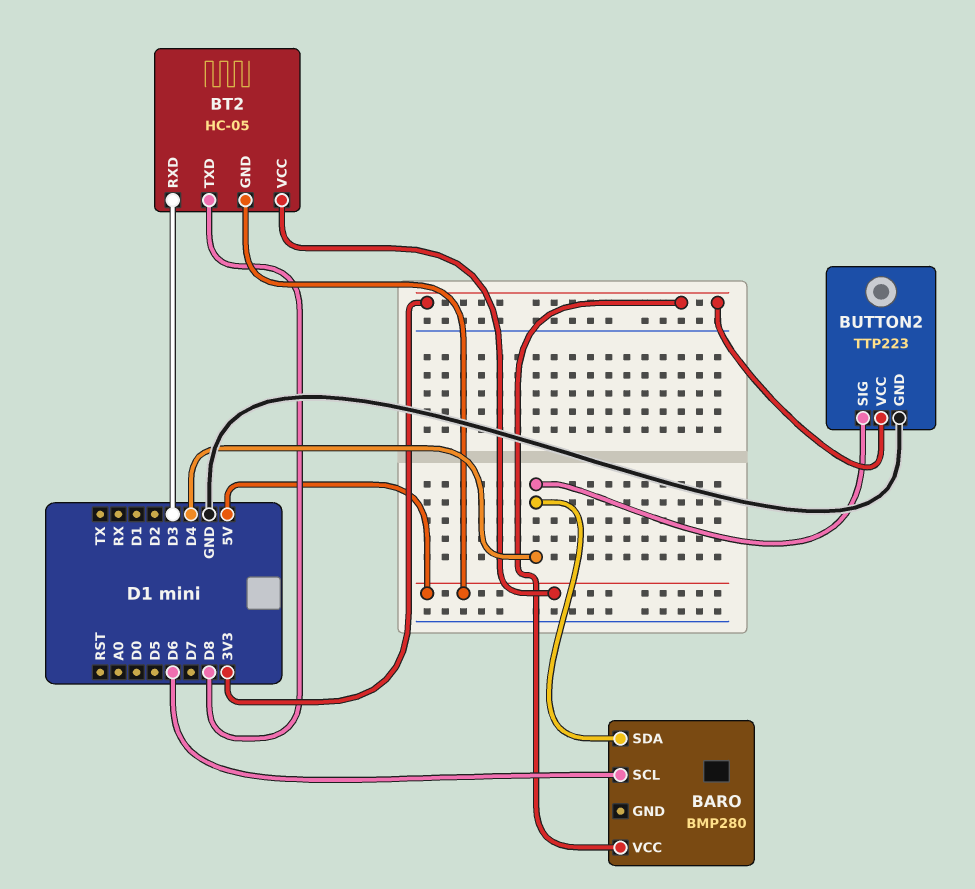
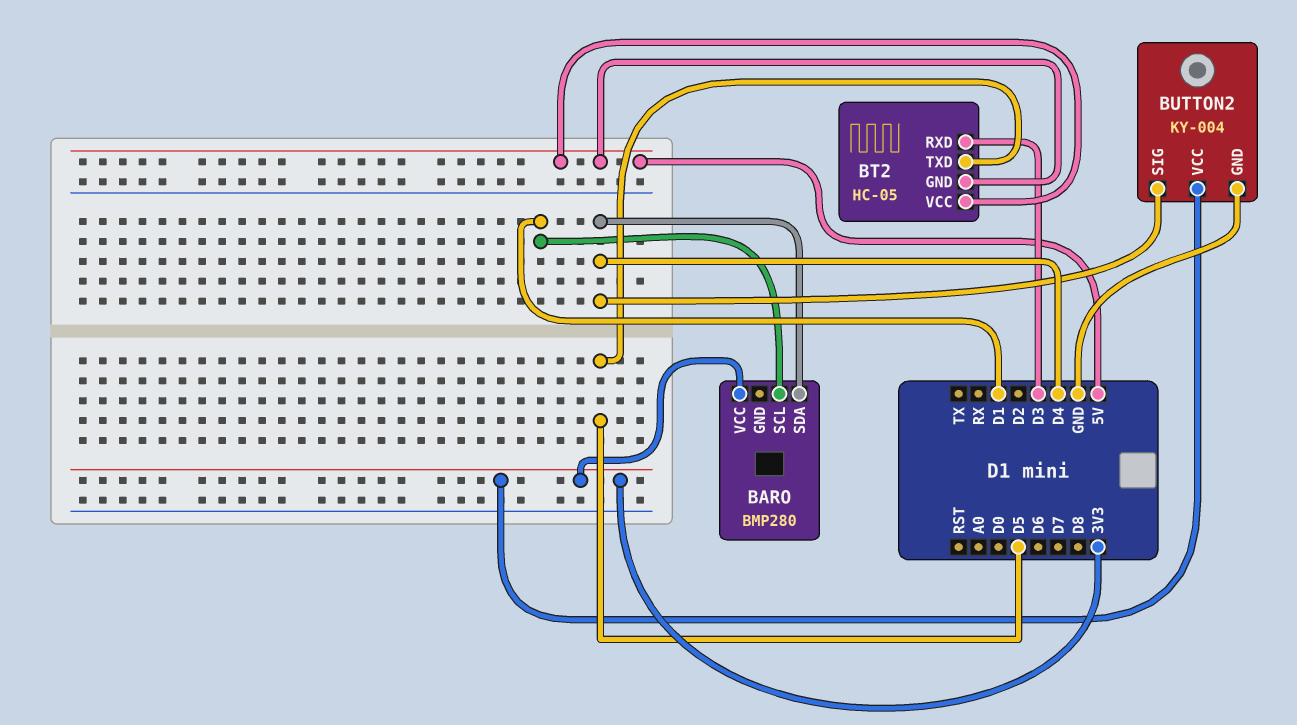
BARO pin SCL: D6 -> D1
BT2 pin TXD: D8 -> D5
BUTTON2: TTP223 -> KY-004

